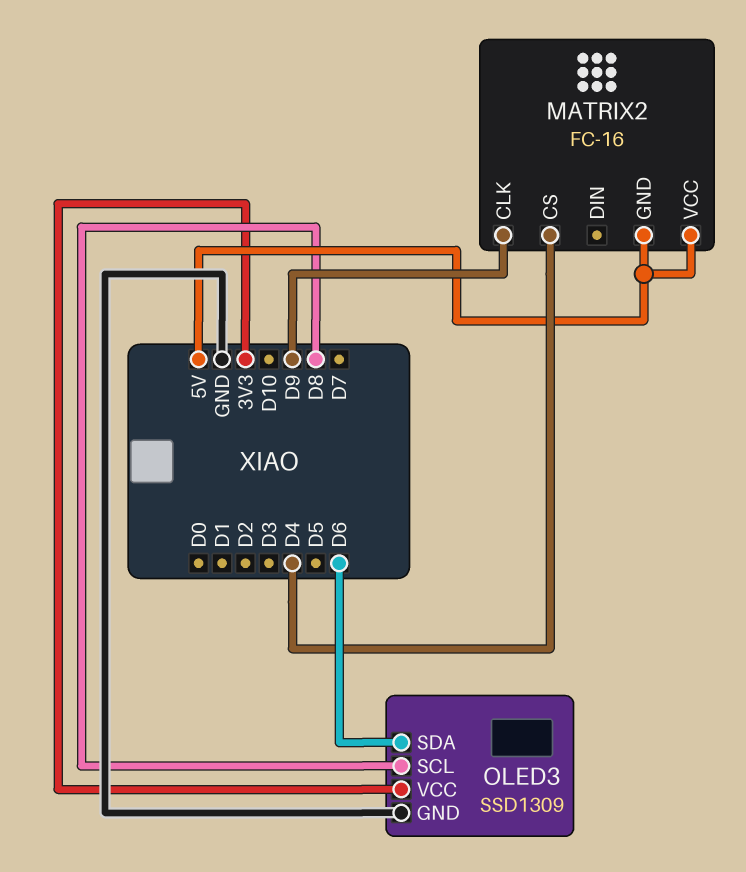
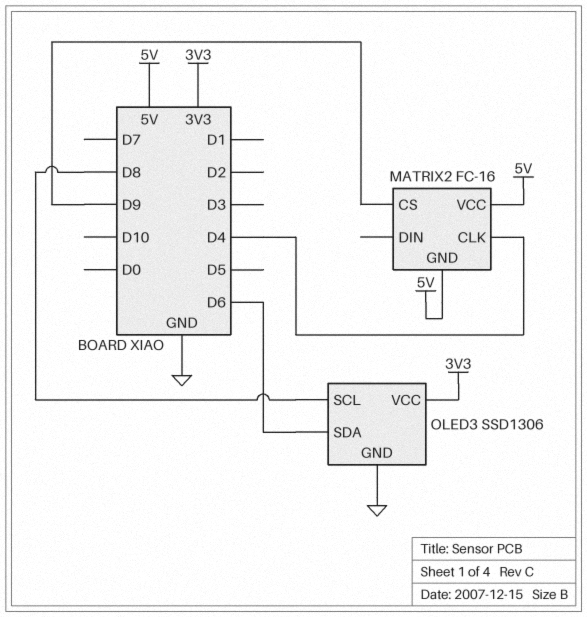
MATRIX2 pin CLK: D9 -> D4
MATRIX2 pin CS: D4 -> D9
OLED3: SSD1309 -> SSD1306

